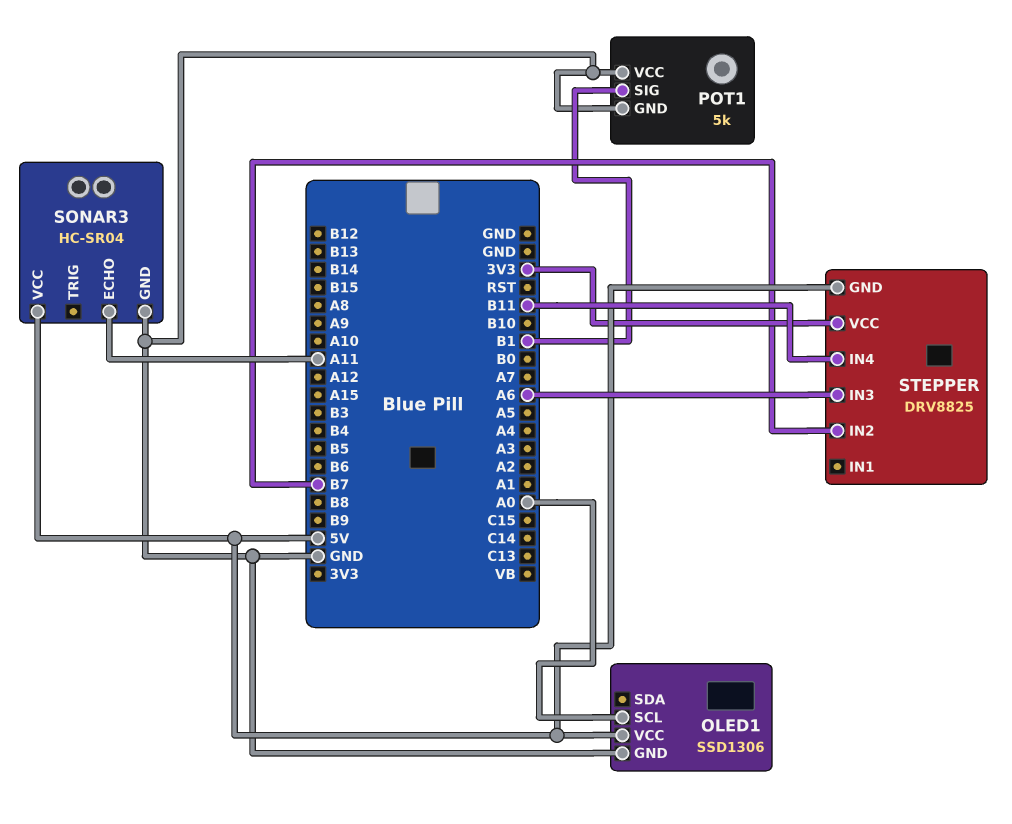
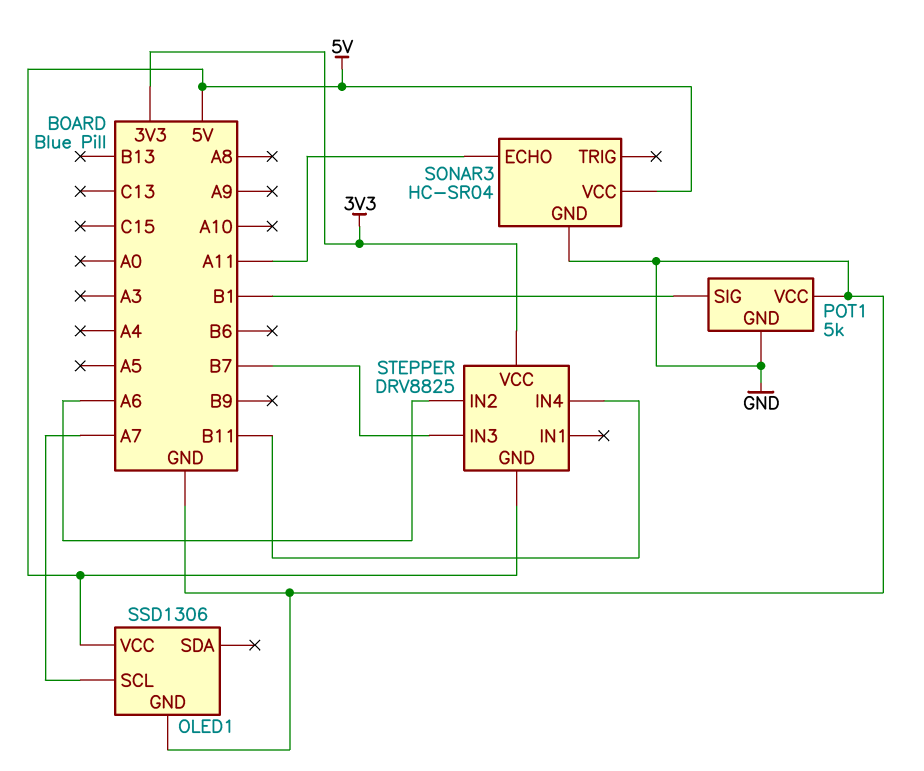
OLED1 pin SCL: A0 -> A7
STEPPER pin IN2: B7 -> A6
STEPPER pin IN3: A6 -> B7

